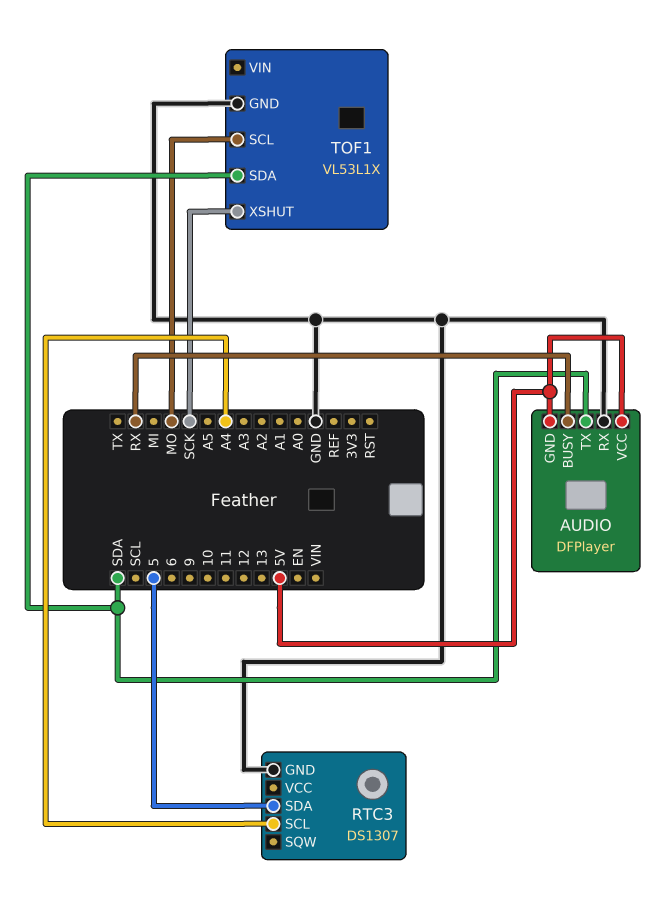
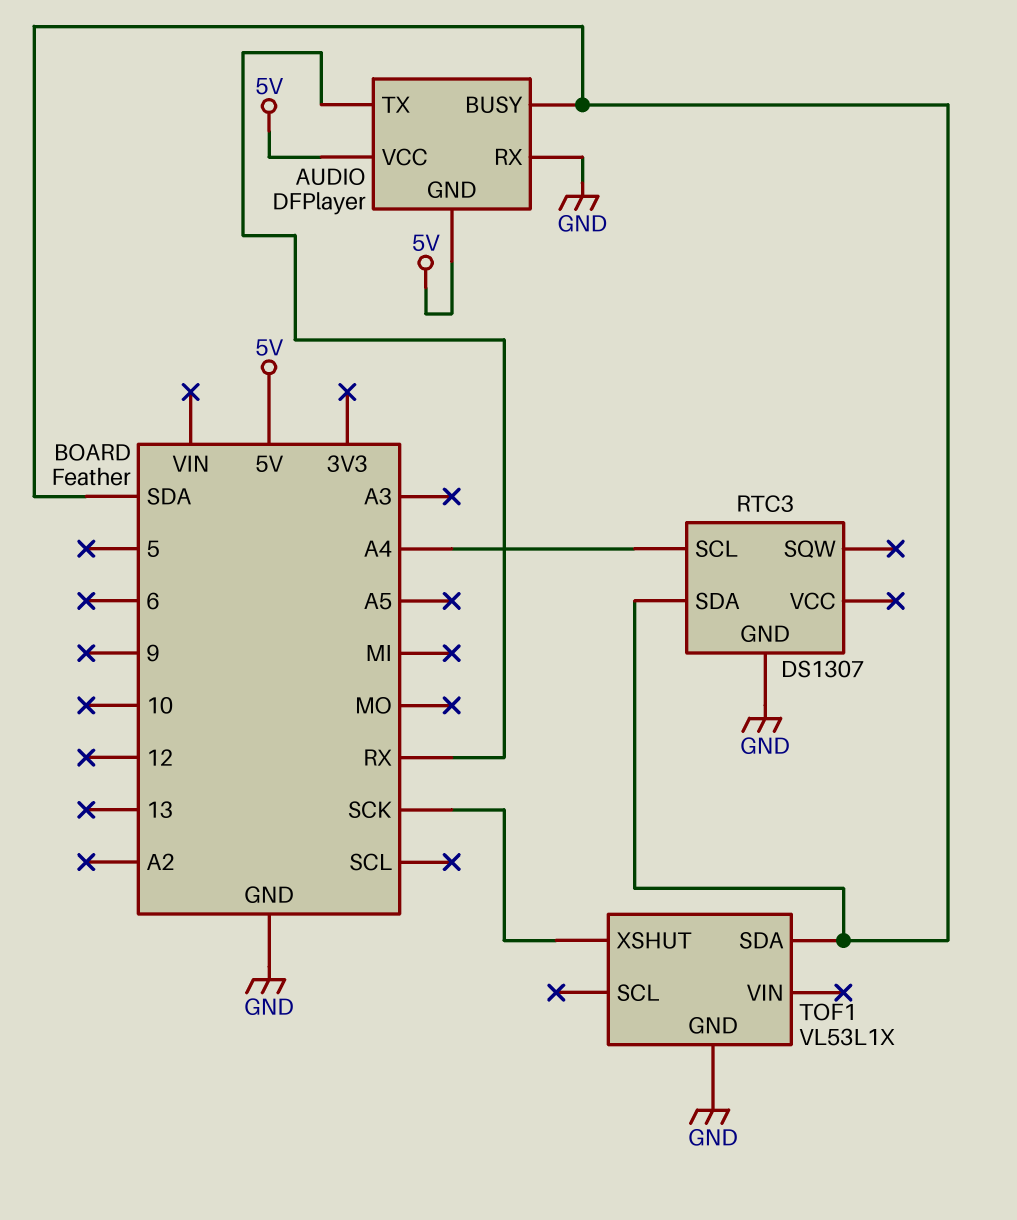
AUDIO pin BUSY: RX -> SDA
AUDIO pin TX: SDA -> RX
RTC3 pin SDA: 5 -> SDA
TOF1 pin SCL: MO -> none

